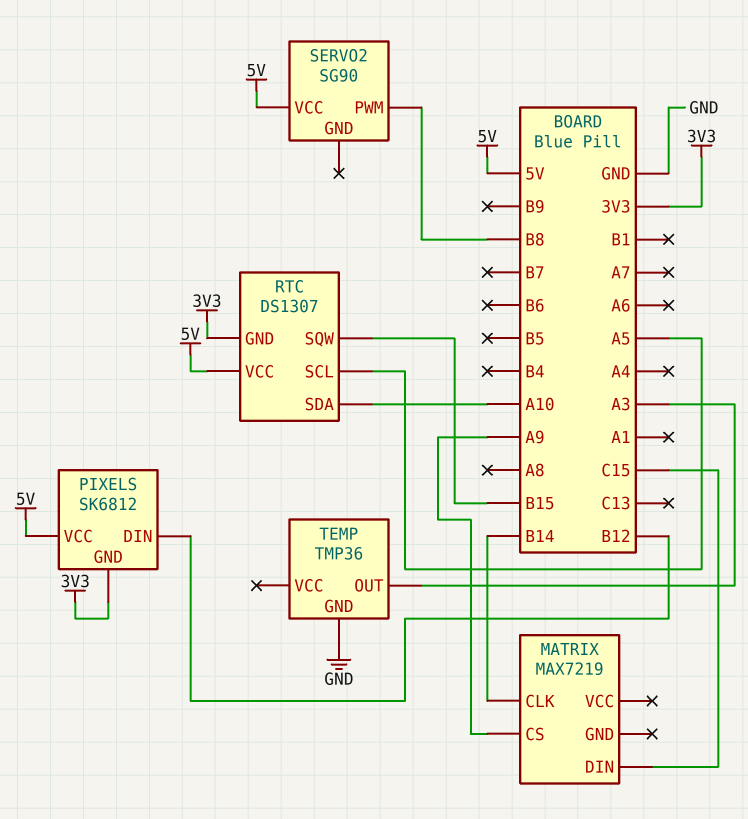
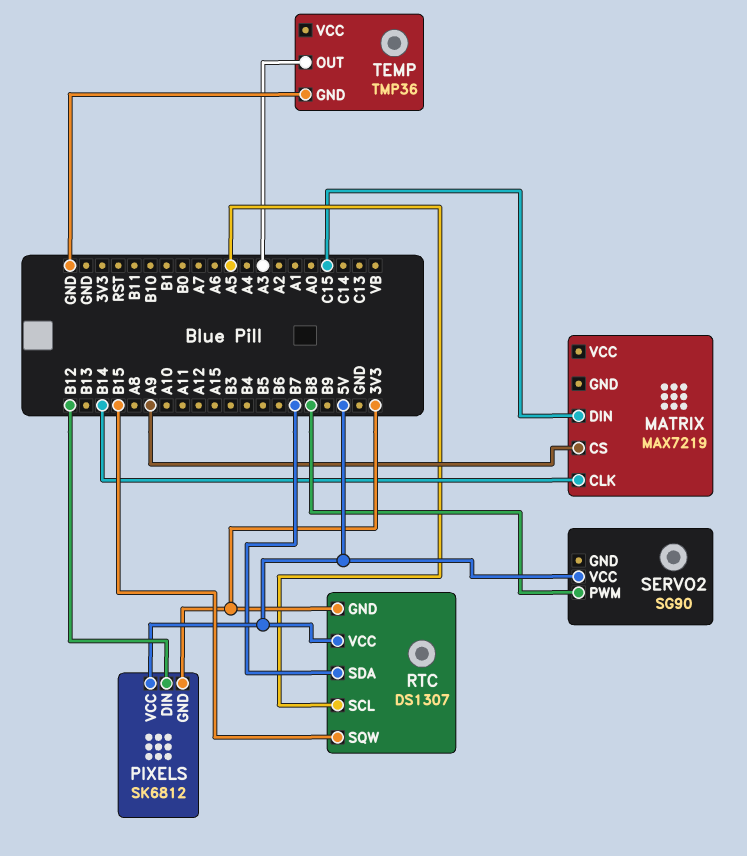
RTC pin SDA: A10 -> B7

